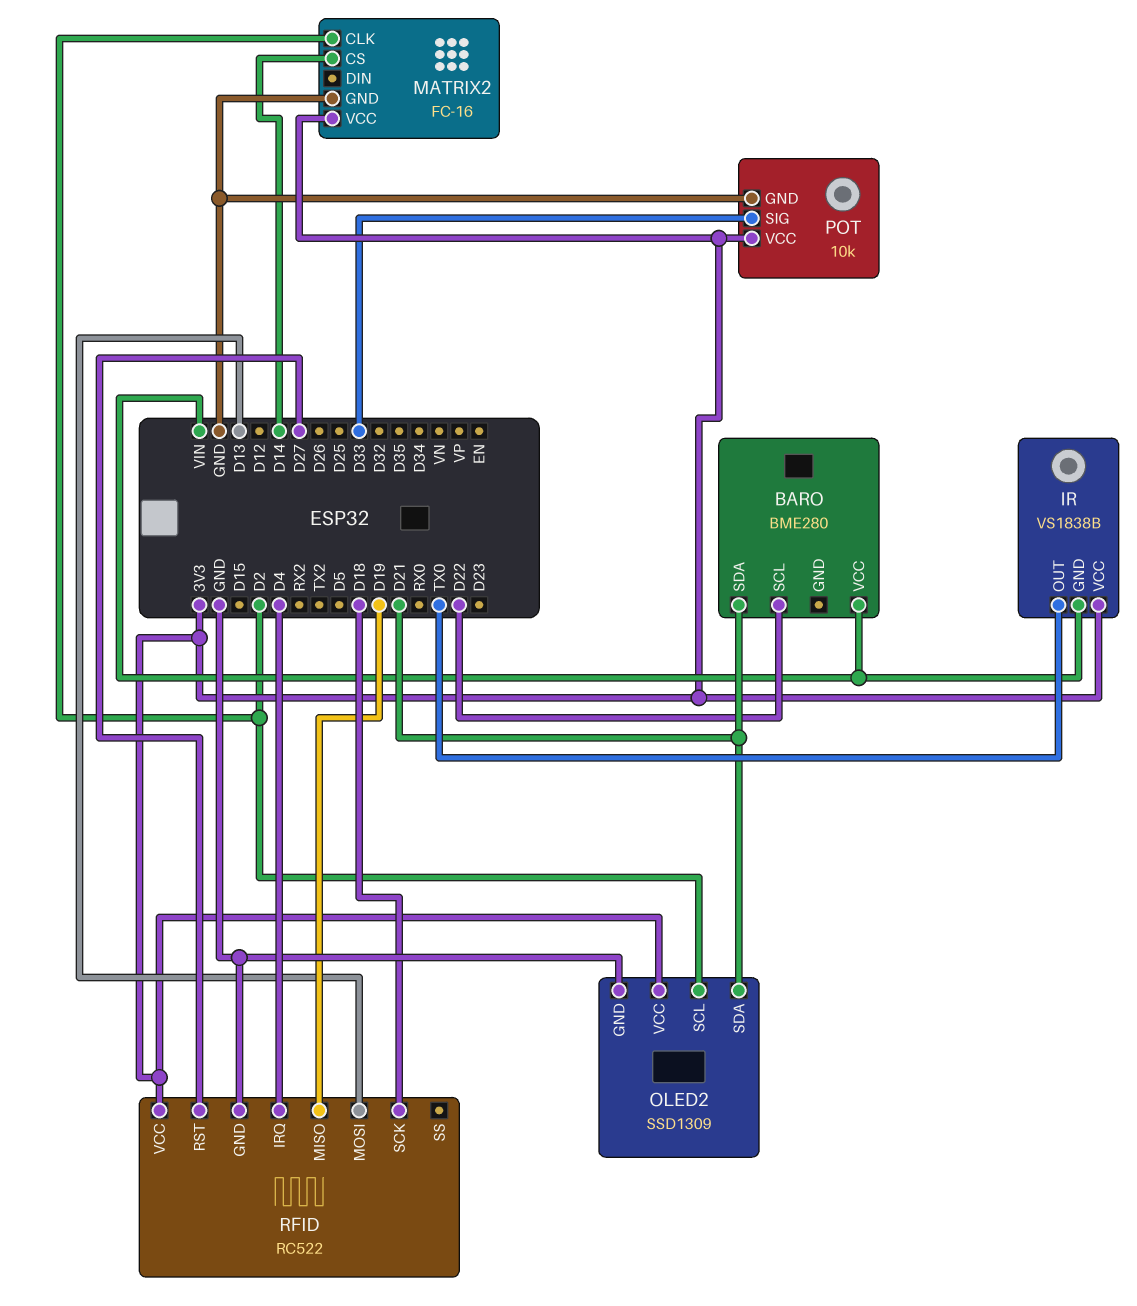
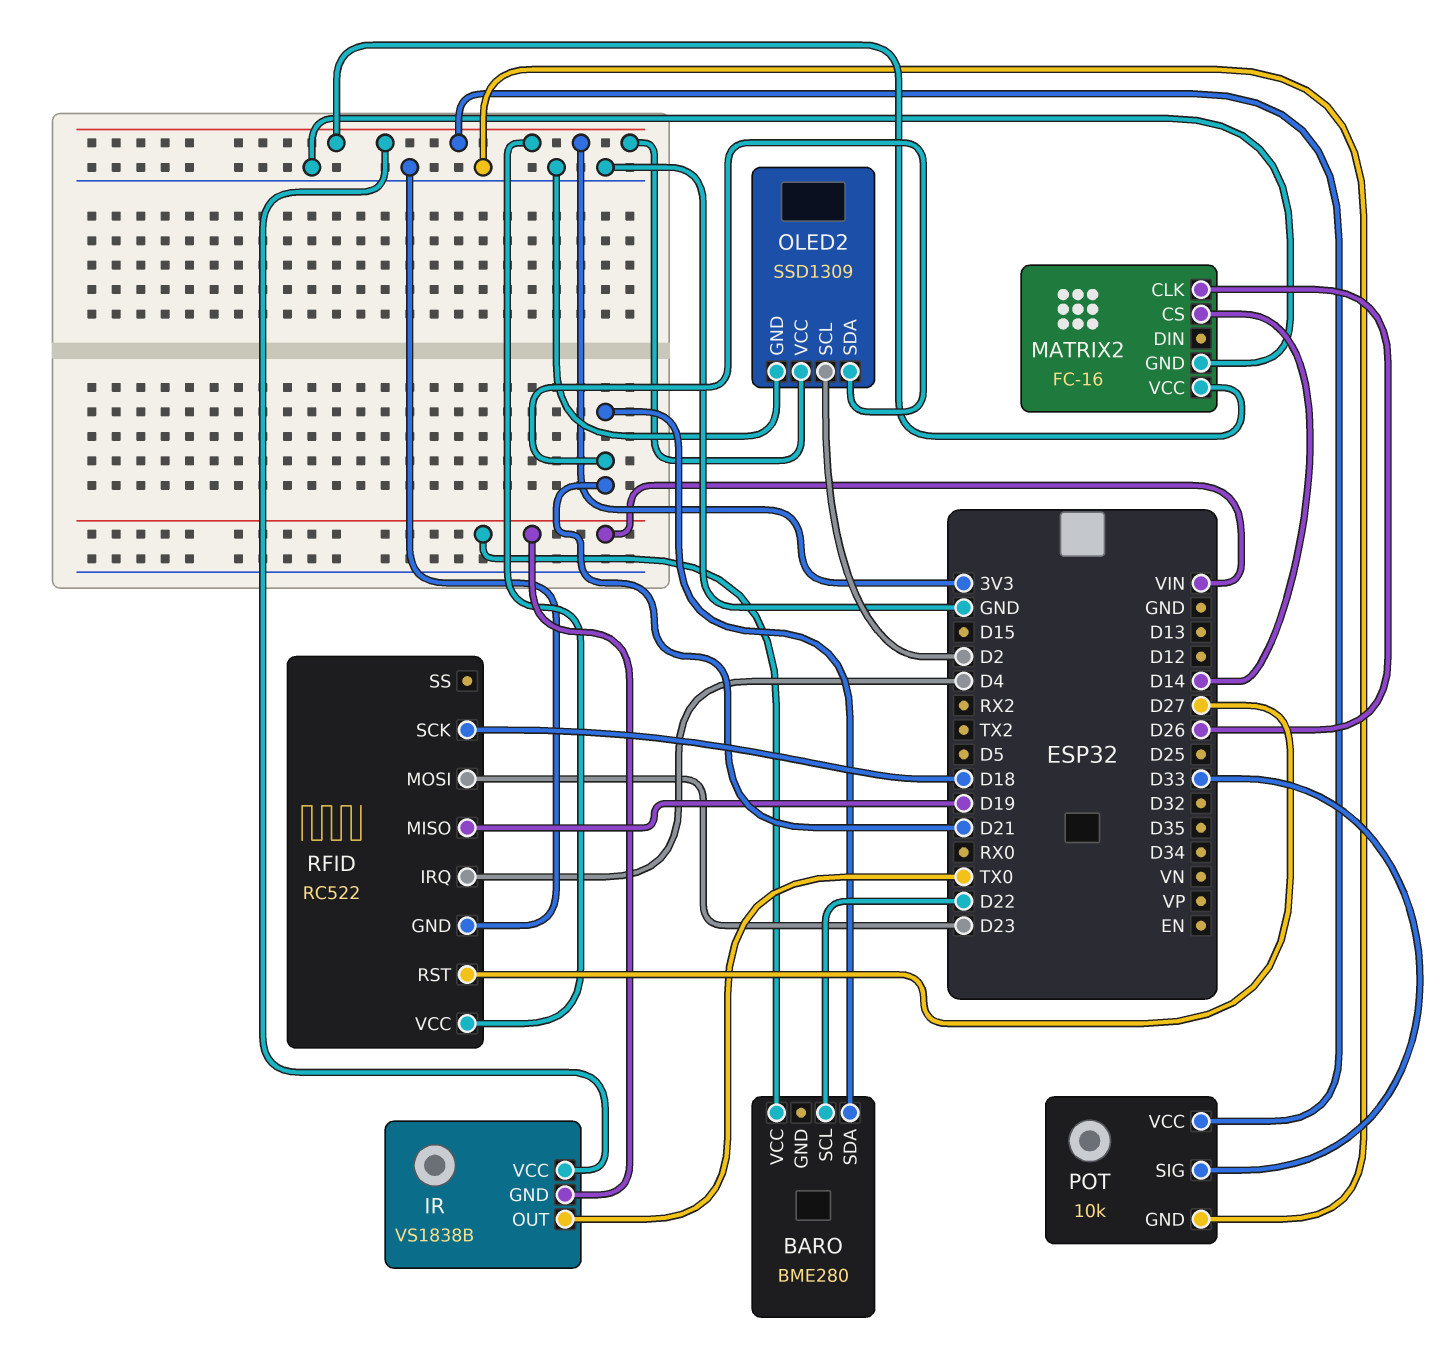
MATRIX2 pin CLK: D2 -> D26
RFID pin MOSI: D13 -> D23

